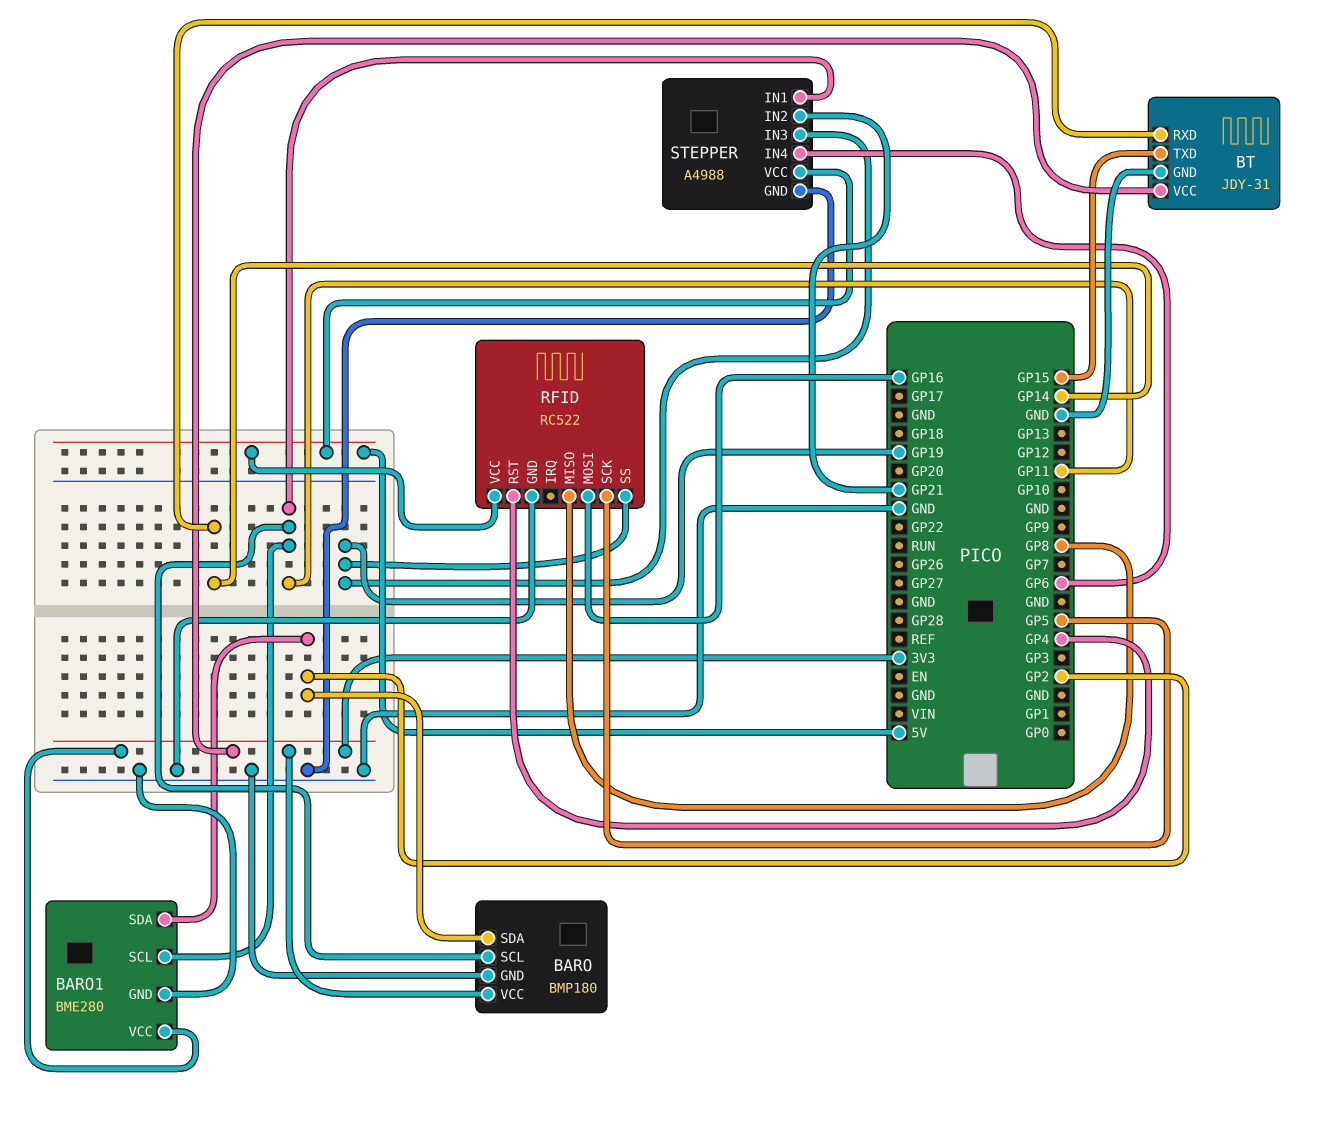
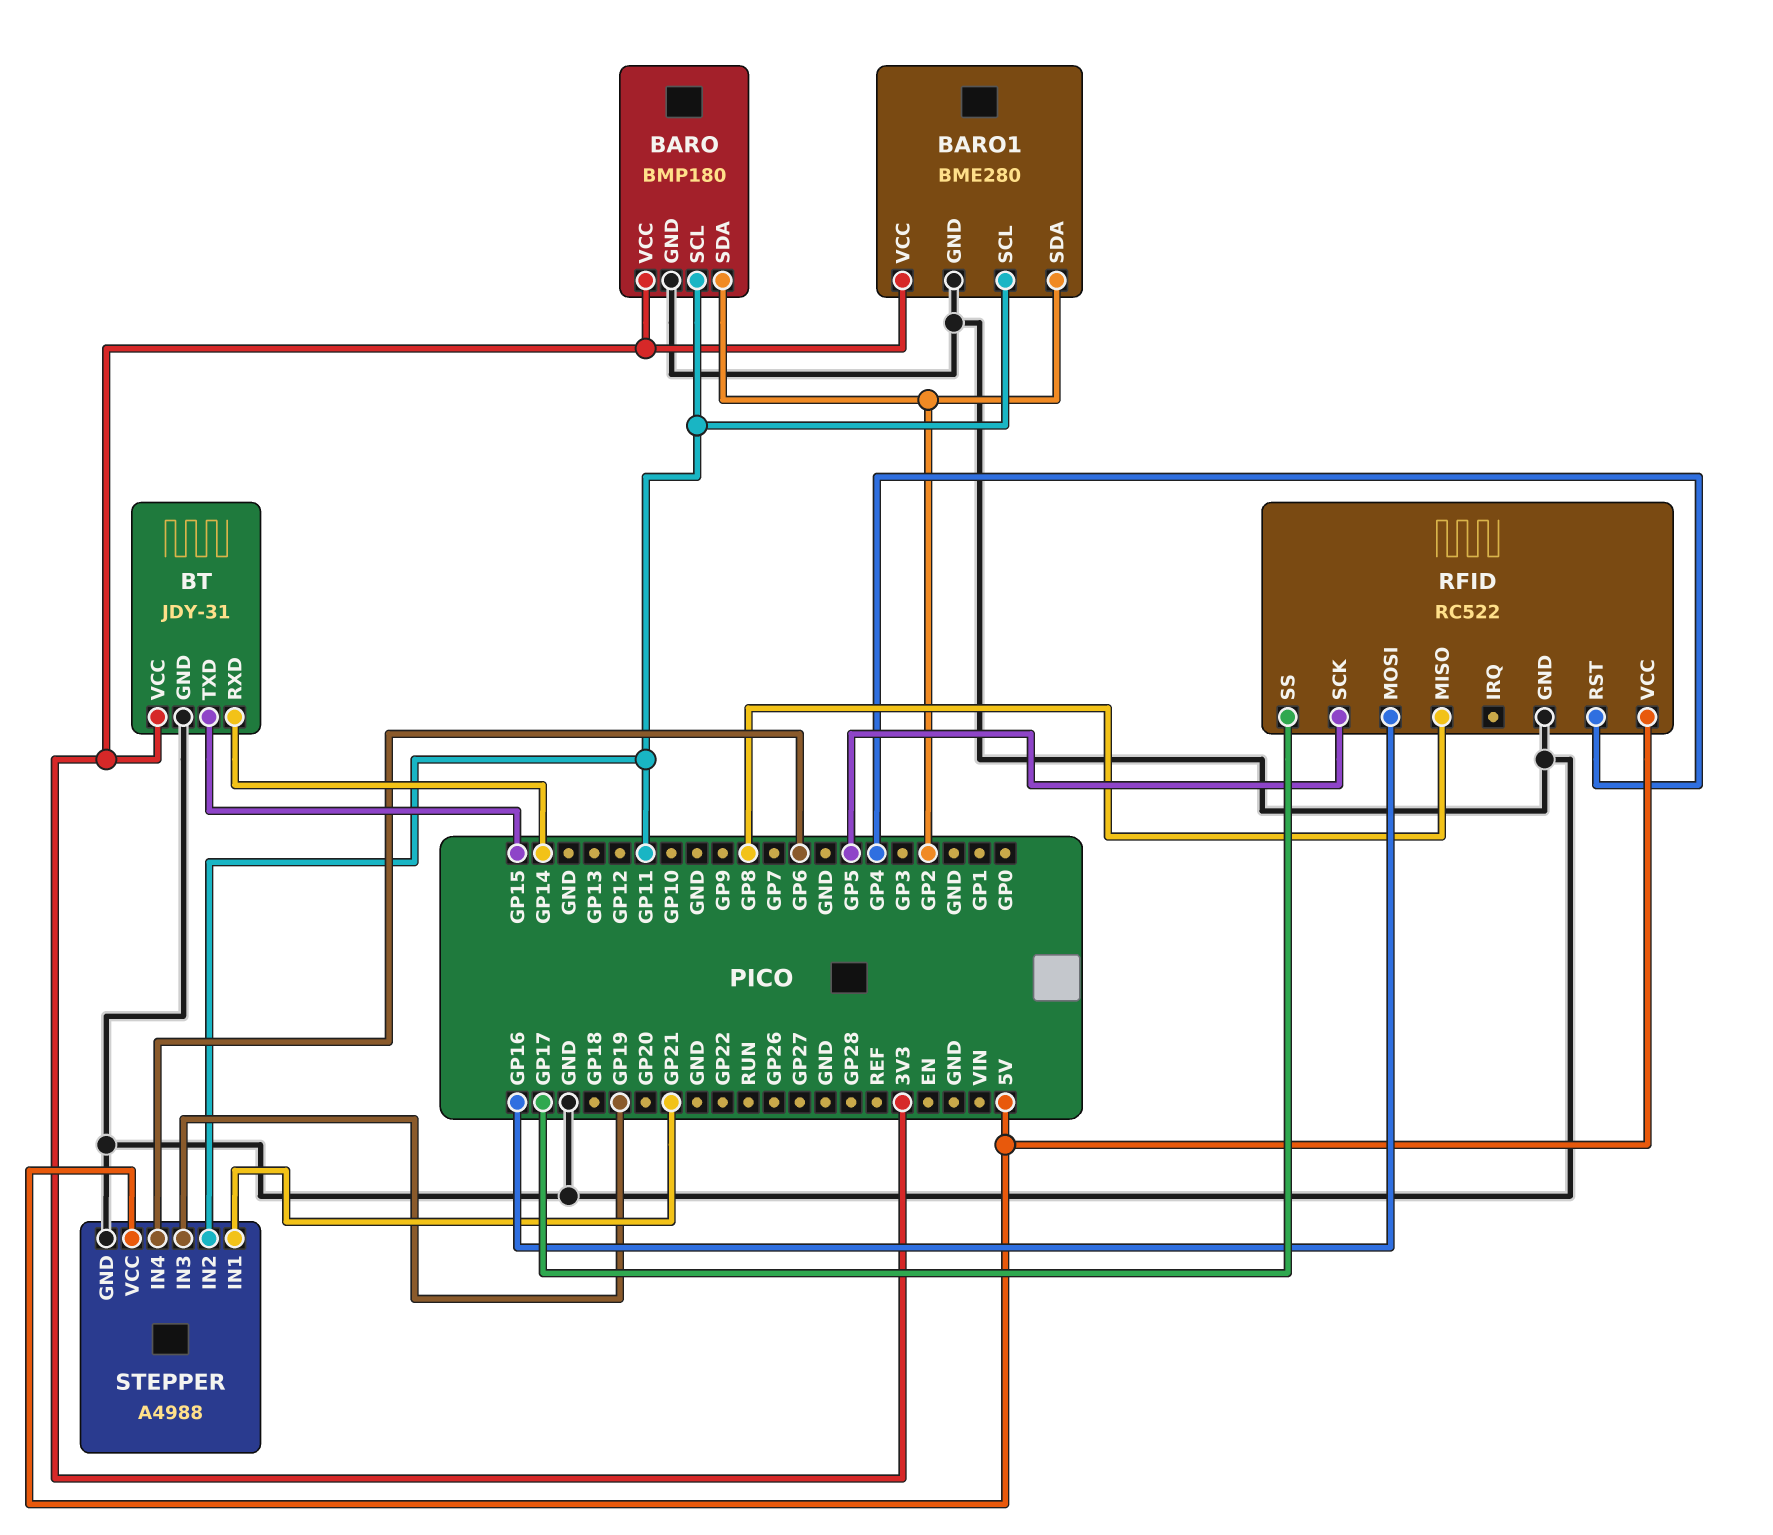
RFID pin SS: GP19 -> GP17
STEPPER pin IN1: GP11 -> GP21
STEPPER pin IN2: GP21 -> GP11

